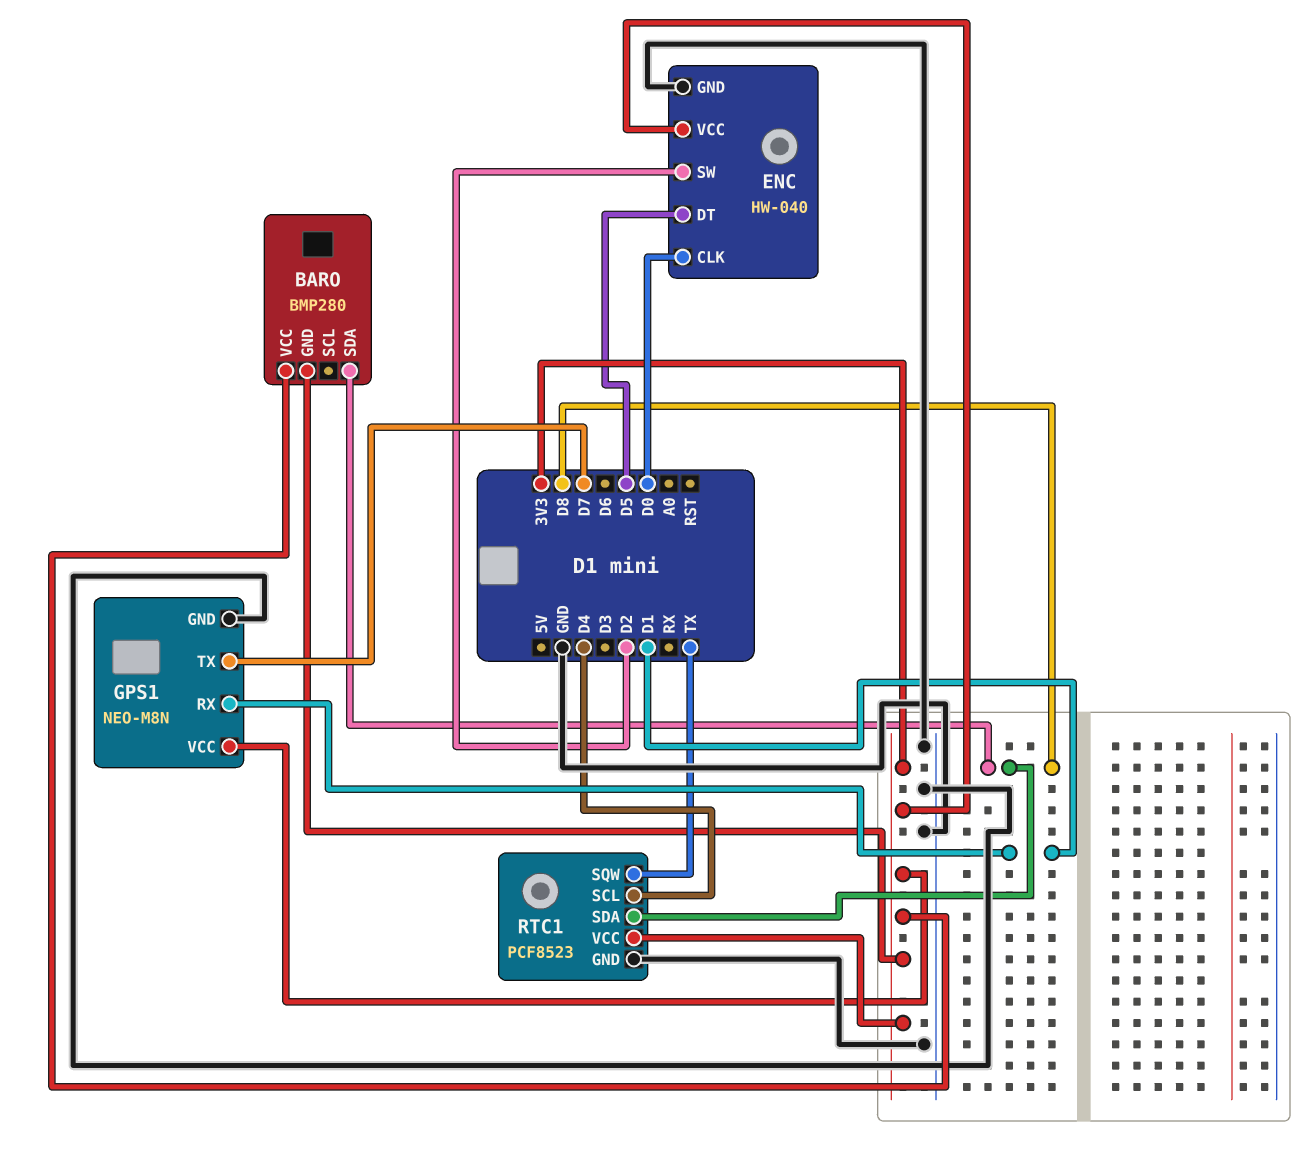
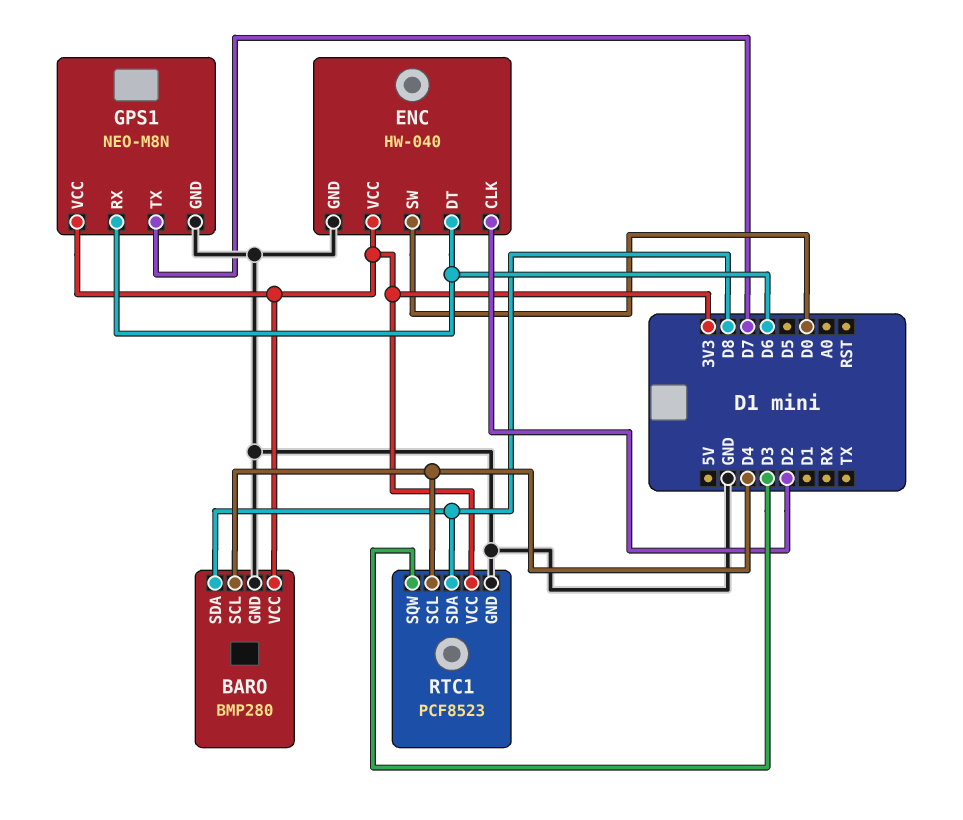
BARO pin GND: 3V3 -> GND
BARO pin SCL: none -> D4
ENC pin CLK: D0 -> D2
ENC pin DT: D5 -> D6
ENC pin SW: D2 -> D0
GPS1 pin RX: D1 -> D6
RTC1 pin SQW: TX -> D3

